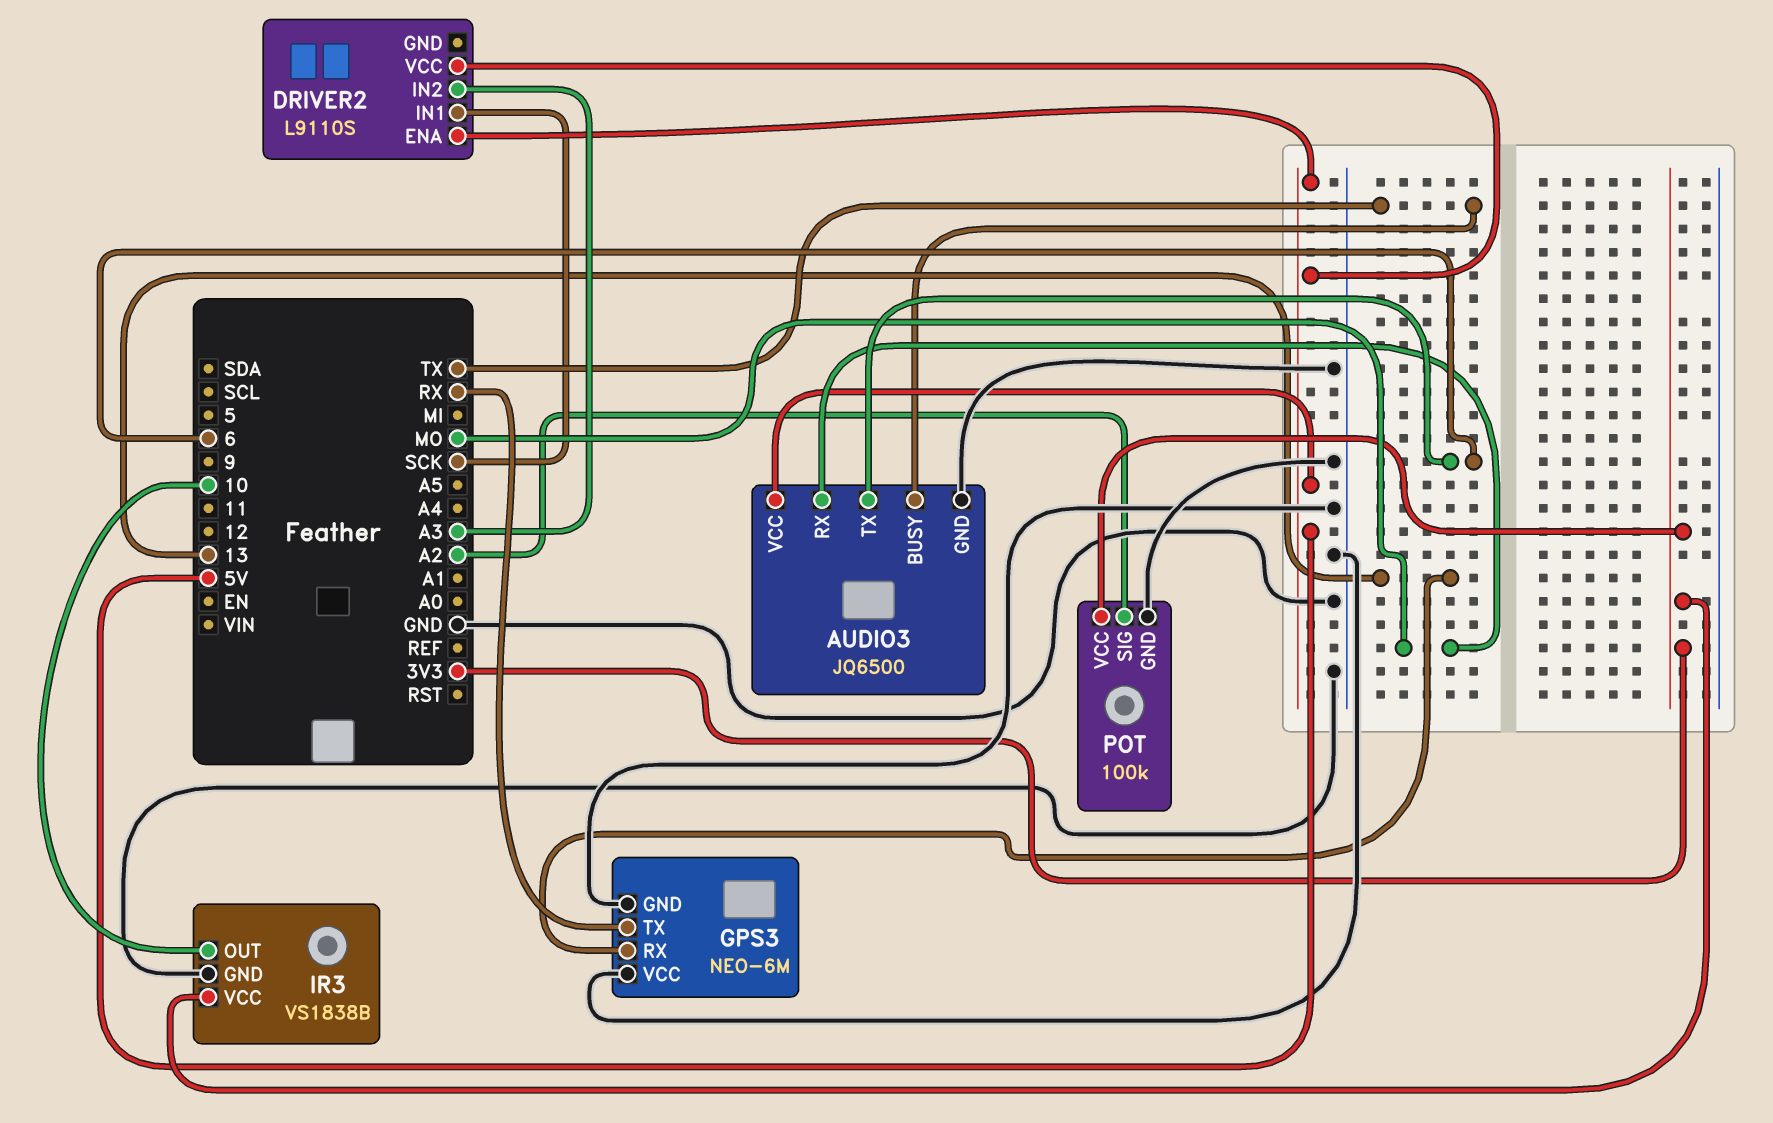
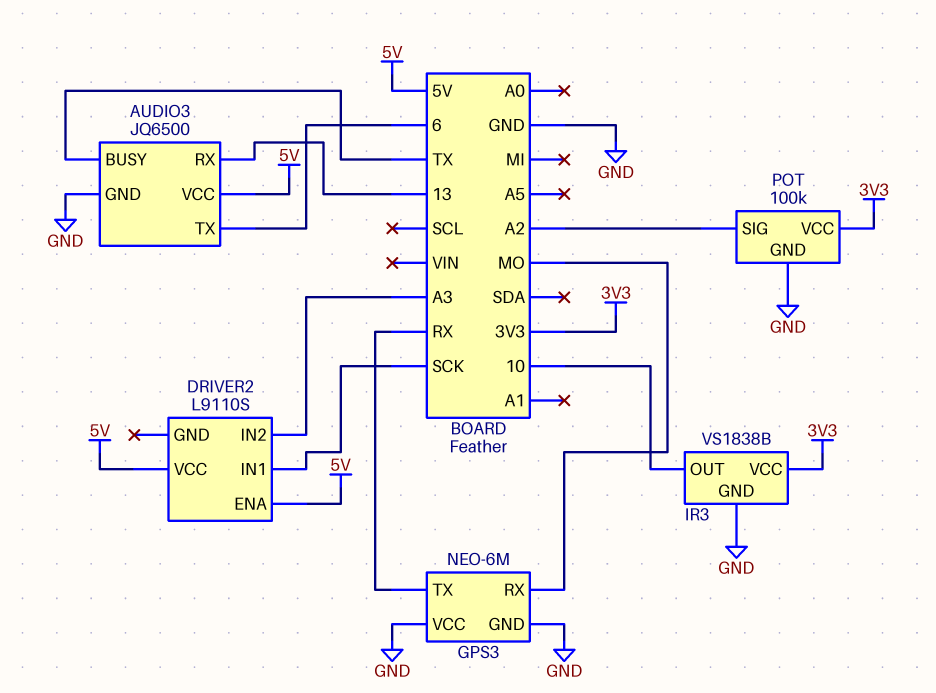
AUDIO3 pin RX: MO -> 13
GPS3 pin RX: 13 -> MO

